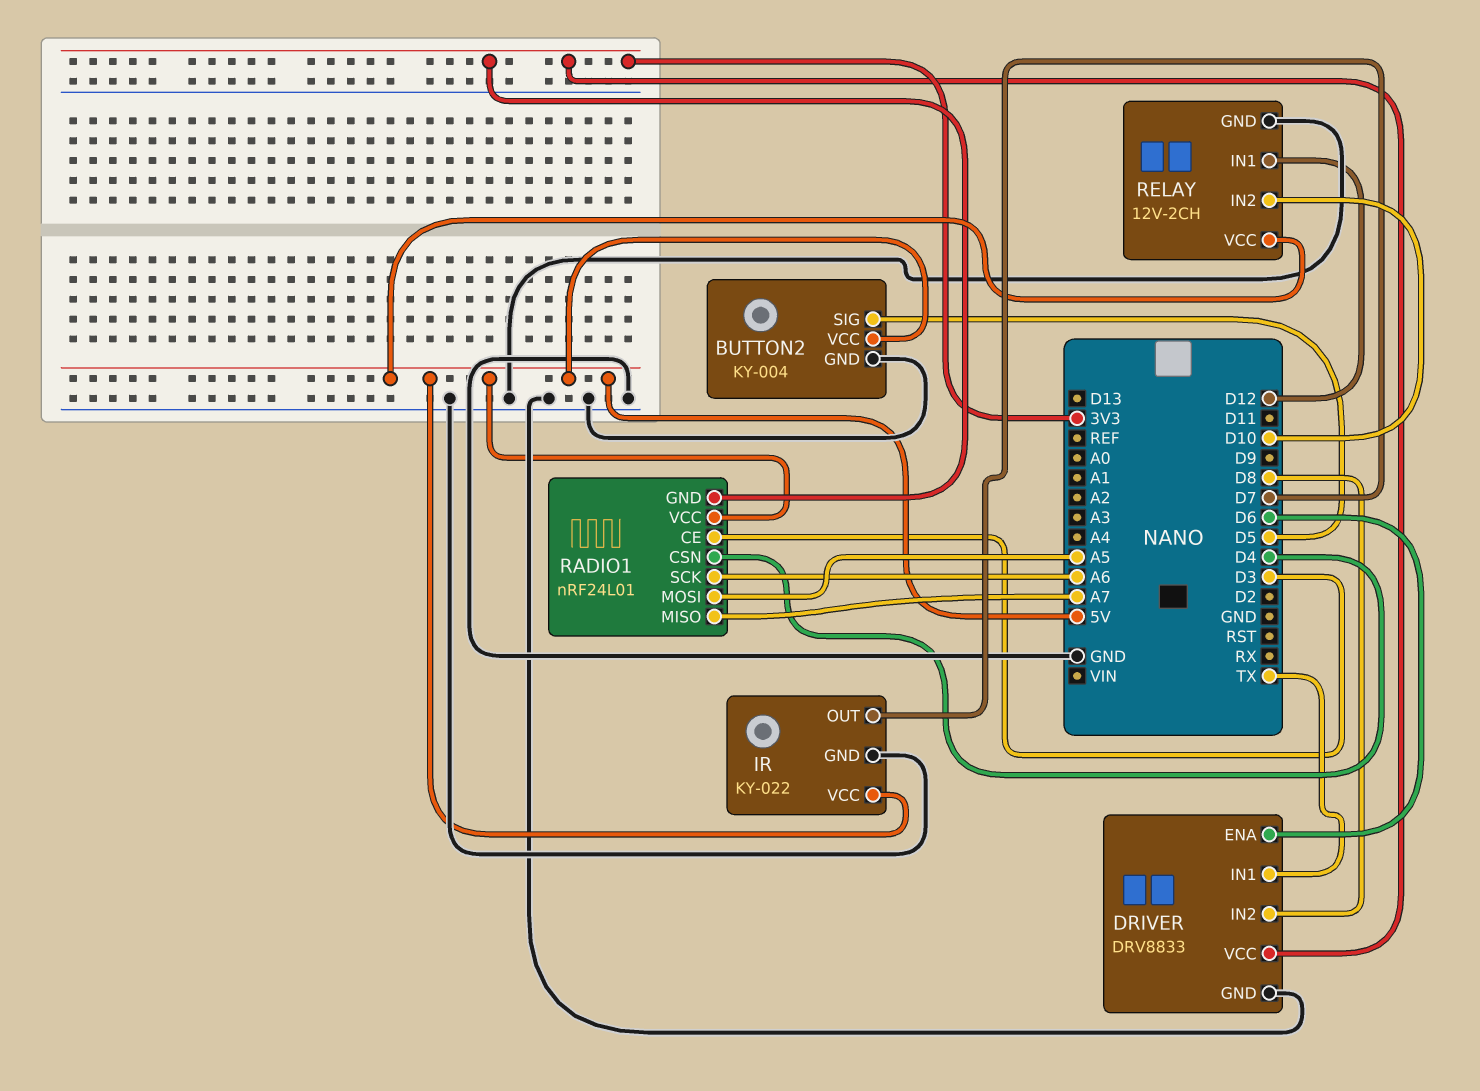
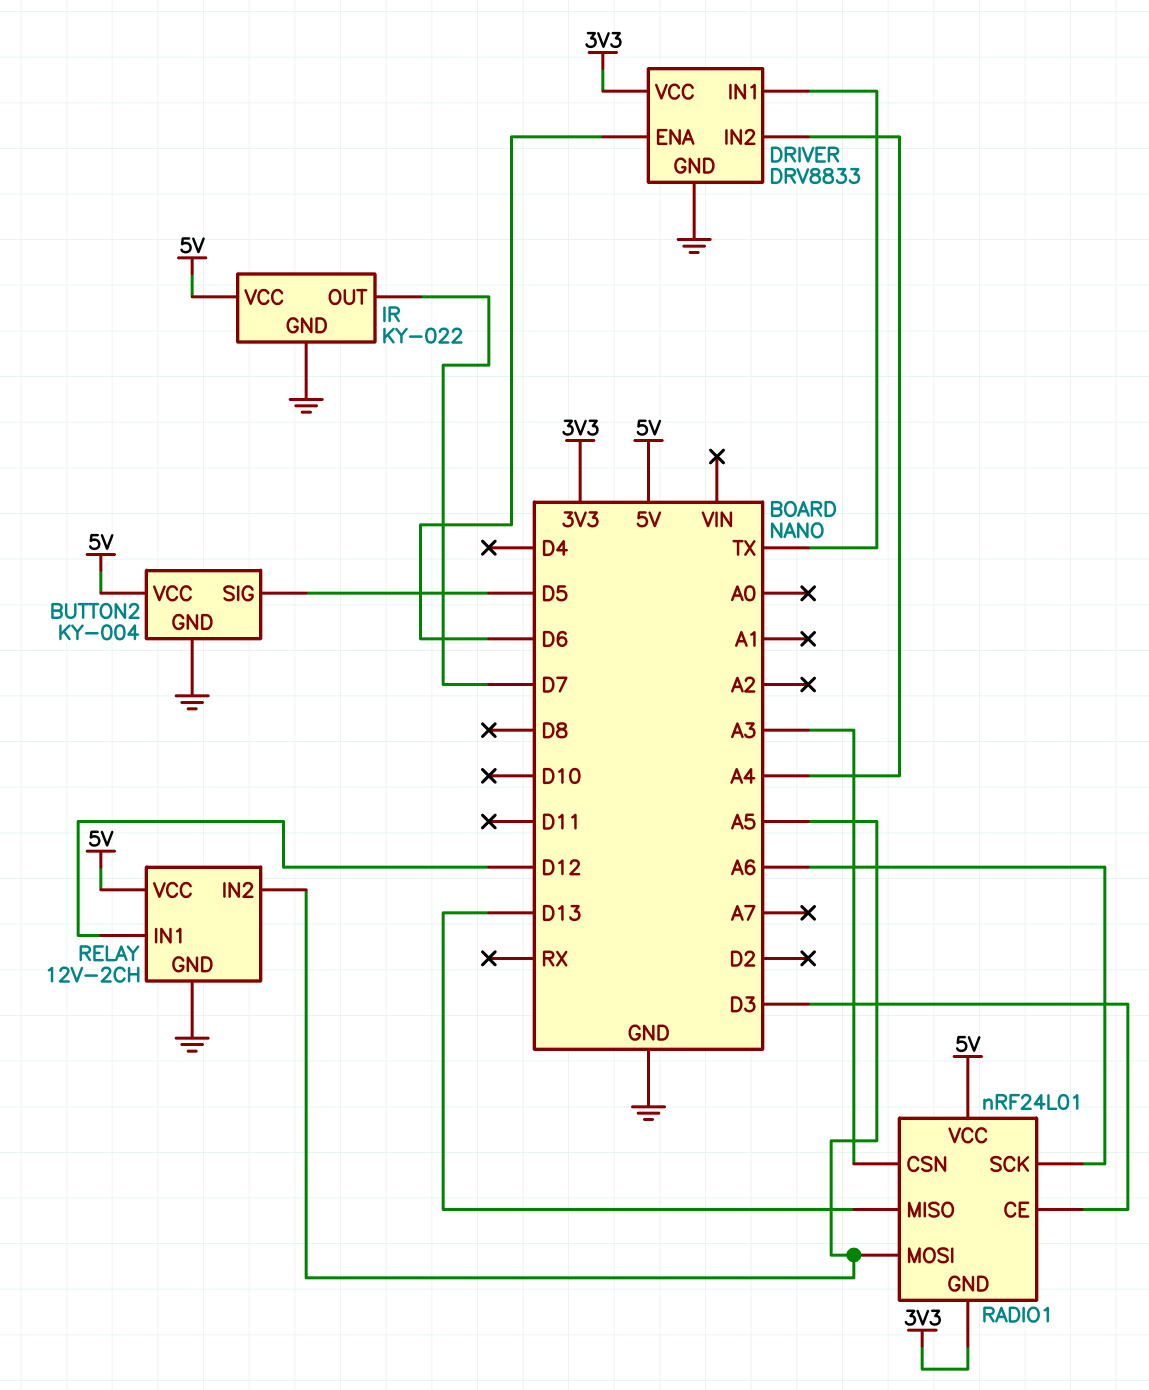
DRIVER pin IN2: D8 -> A4
RADIO1 pin CSN: D4 -> A3
RADIO1 pin MISO: A7 -> D13
RELAY pin IN2: D10 -> A5

